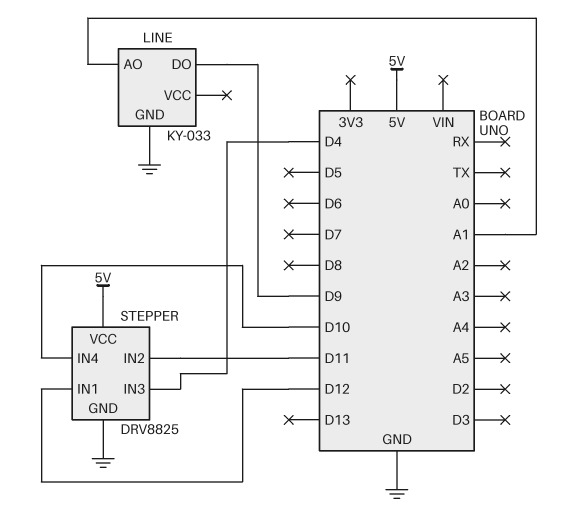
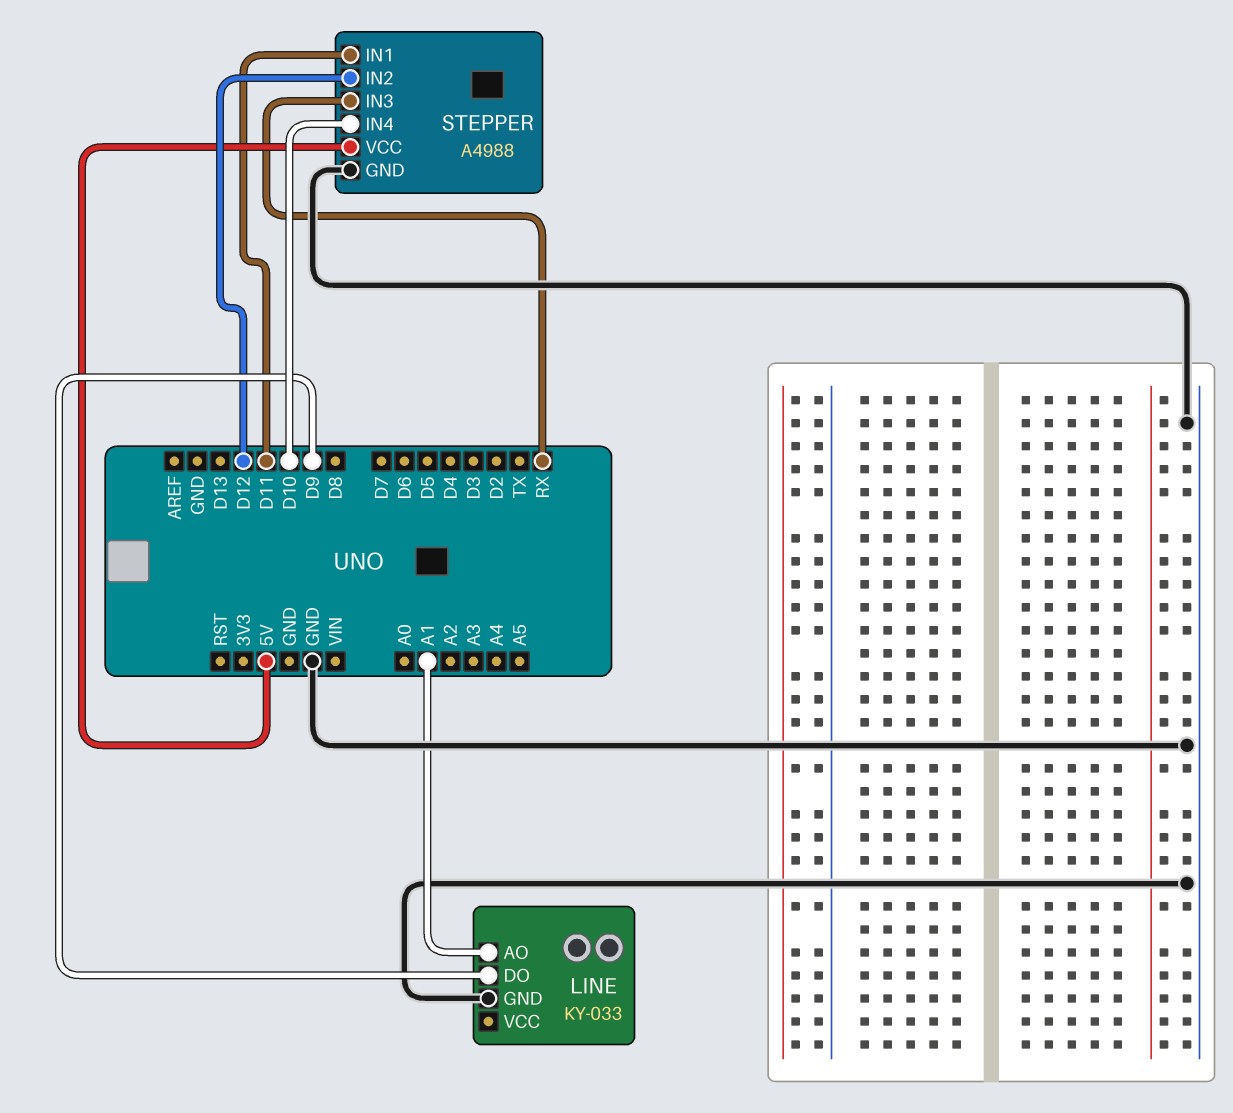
STEPPER: DRV8825 -> A4988
STEPPER pin IN1: D12 -> D11
STEPPER pin IN2: D11 -> D12
STEPPER pin IN3: D4 -> RX

